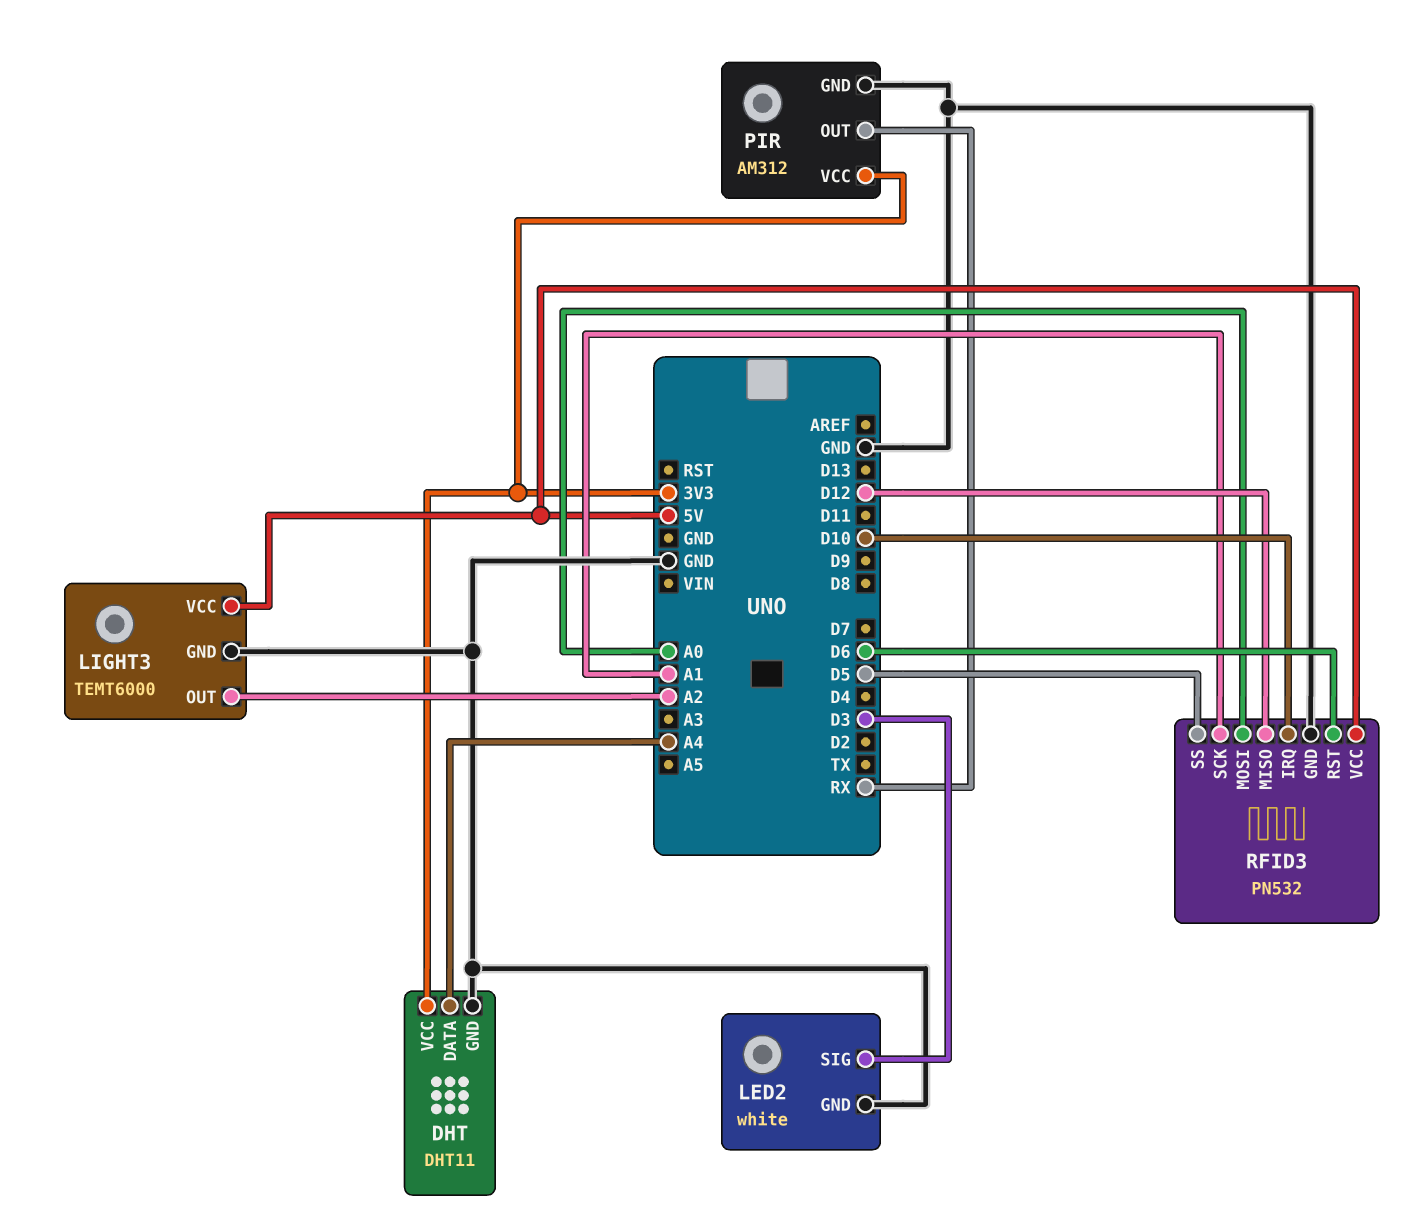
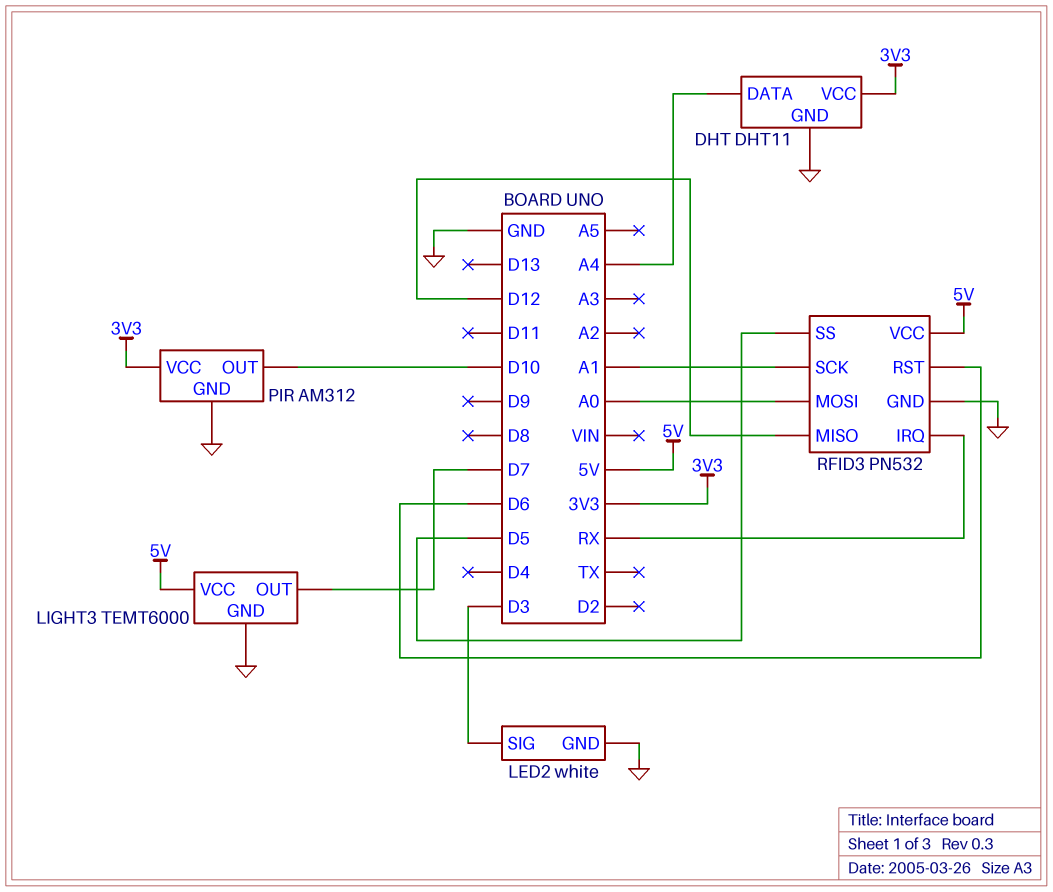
LIGHT3 pin OUT: A2 -> D7
PIR pin OUT: RX -> D10
RFID3 pin IRQ: D10 -> RX

